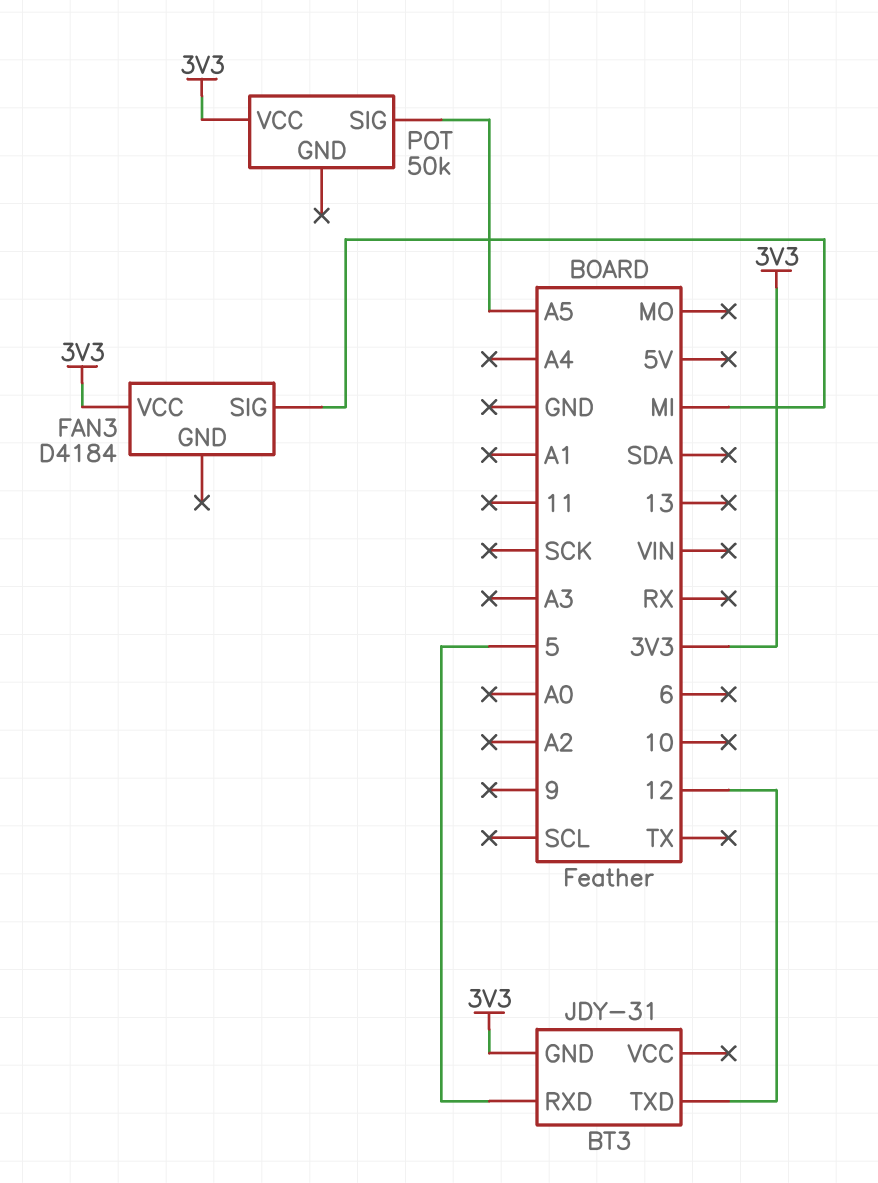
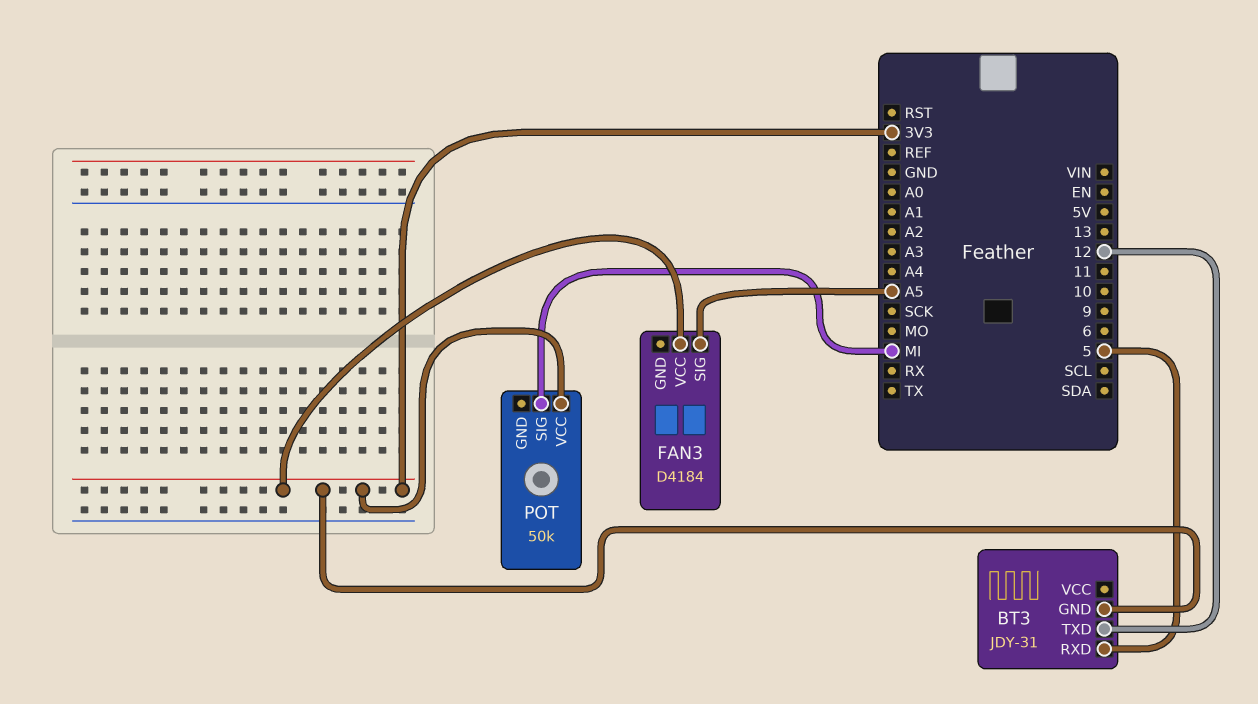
FAN3 pin SIG: MI -> A5
POT pin SIG: A5 -> MI

